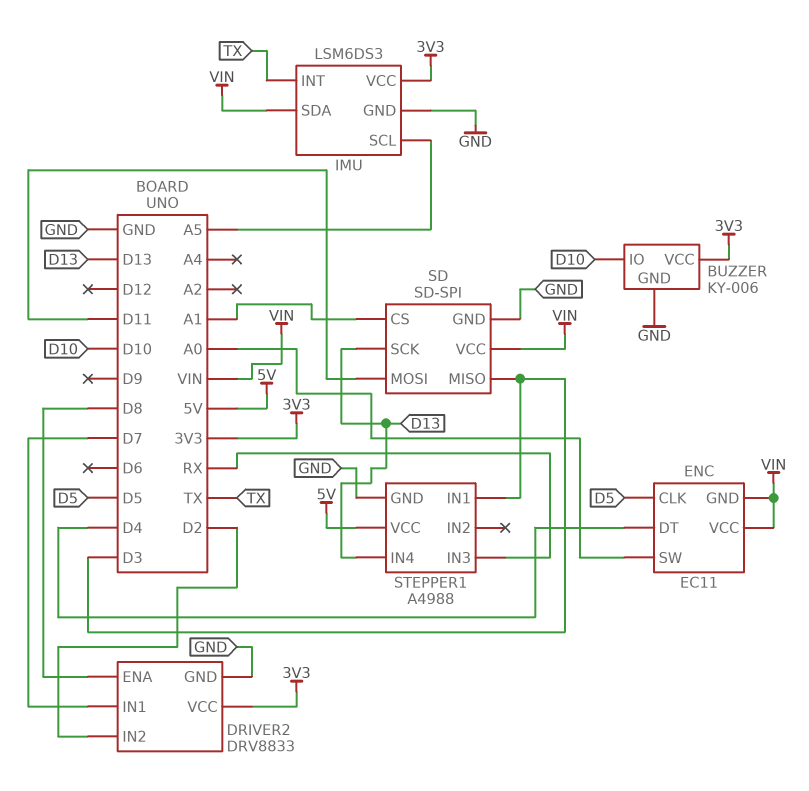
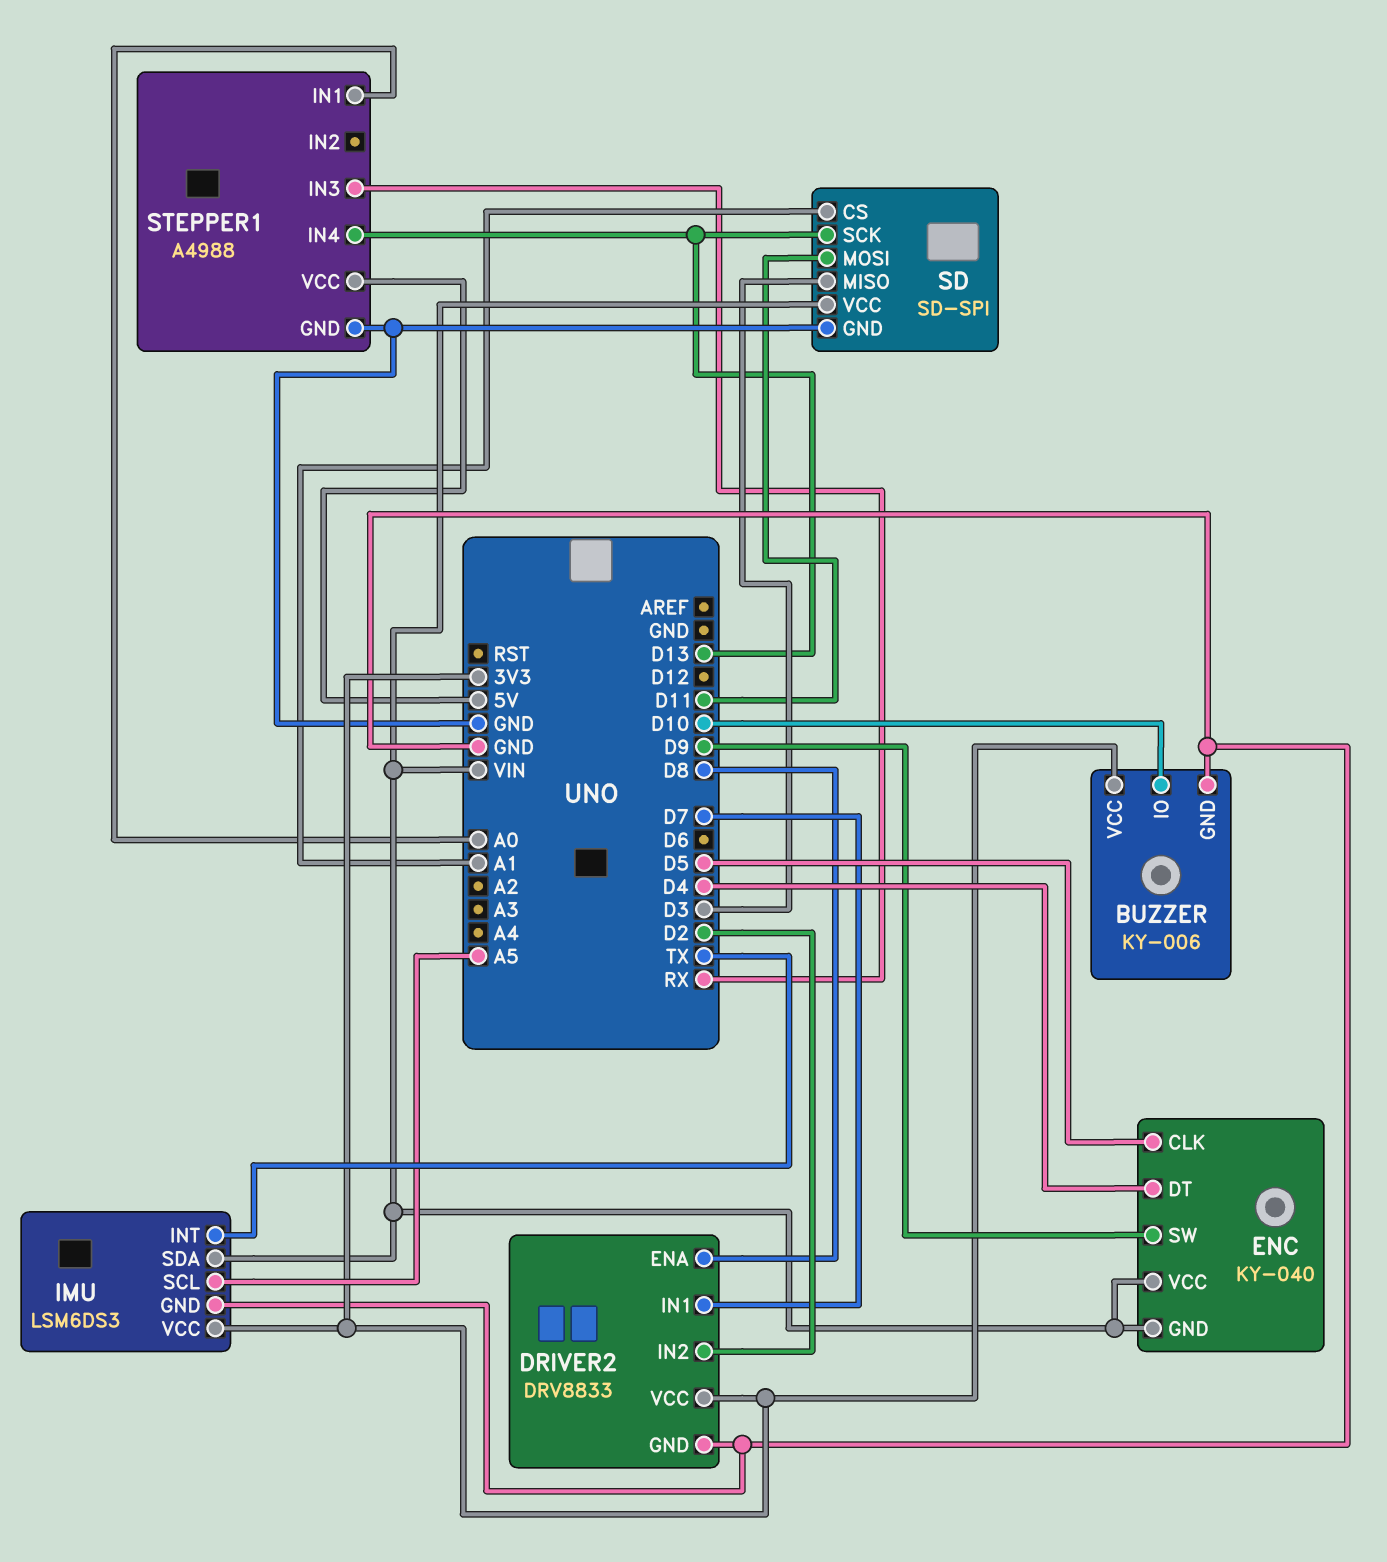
ENC: EC11 -> KY-040
ENC pin SW: A0 -> D9
STEPPER1 pin IN1: D3 -> A0

